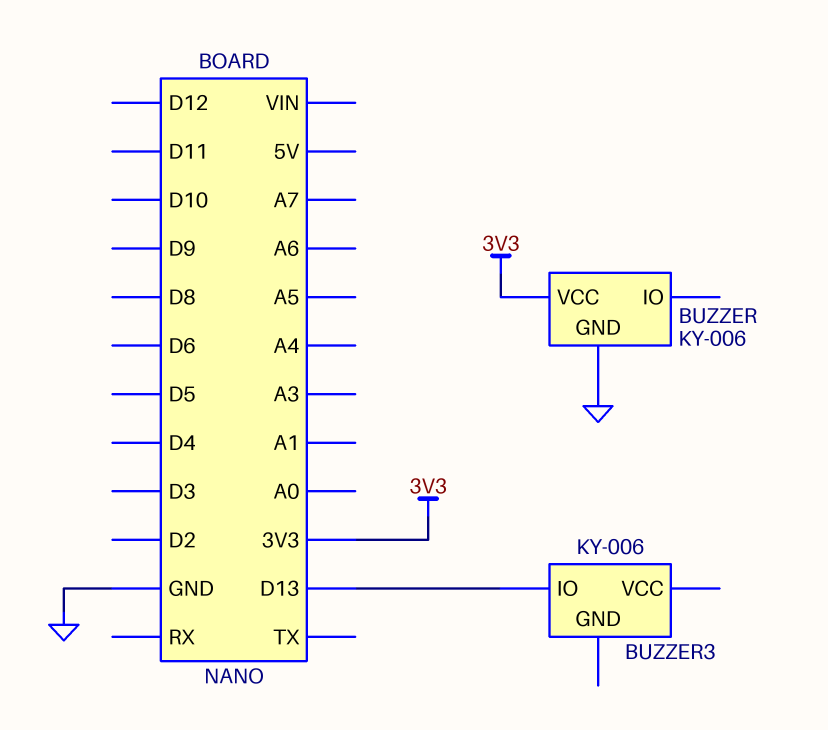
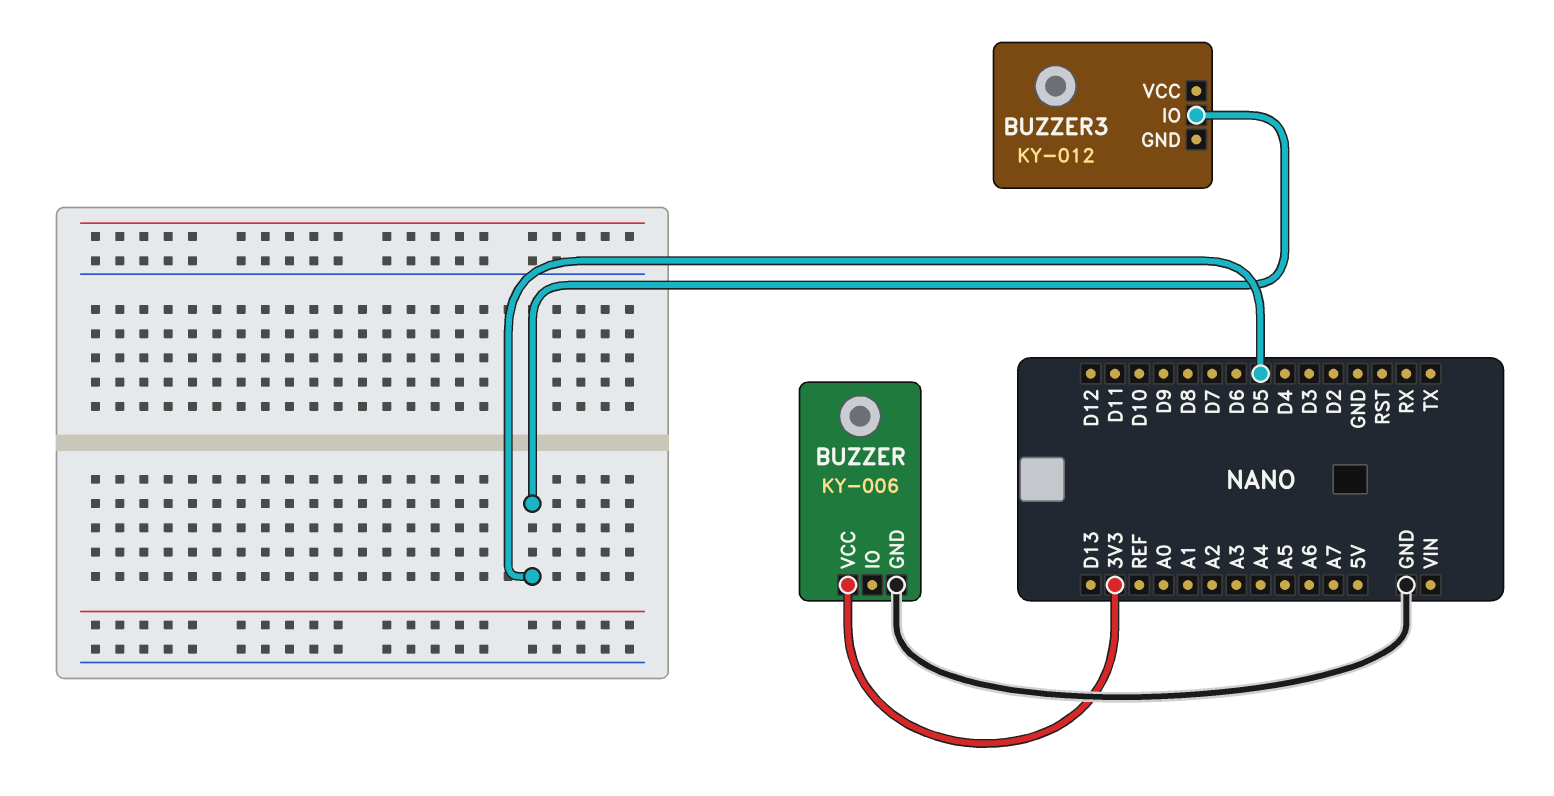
BUZZER3: KY-006 -> KY-012
BUZZER3 pin IO: D13 -> D5

